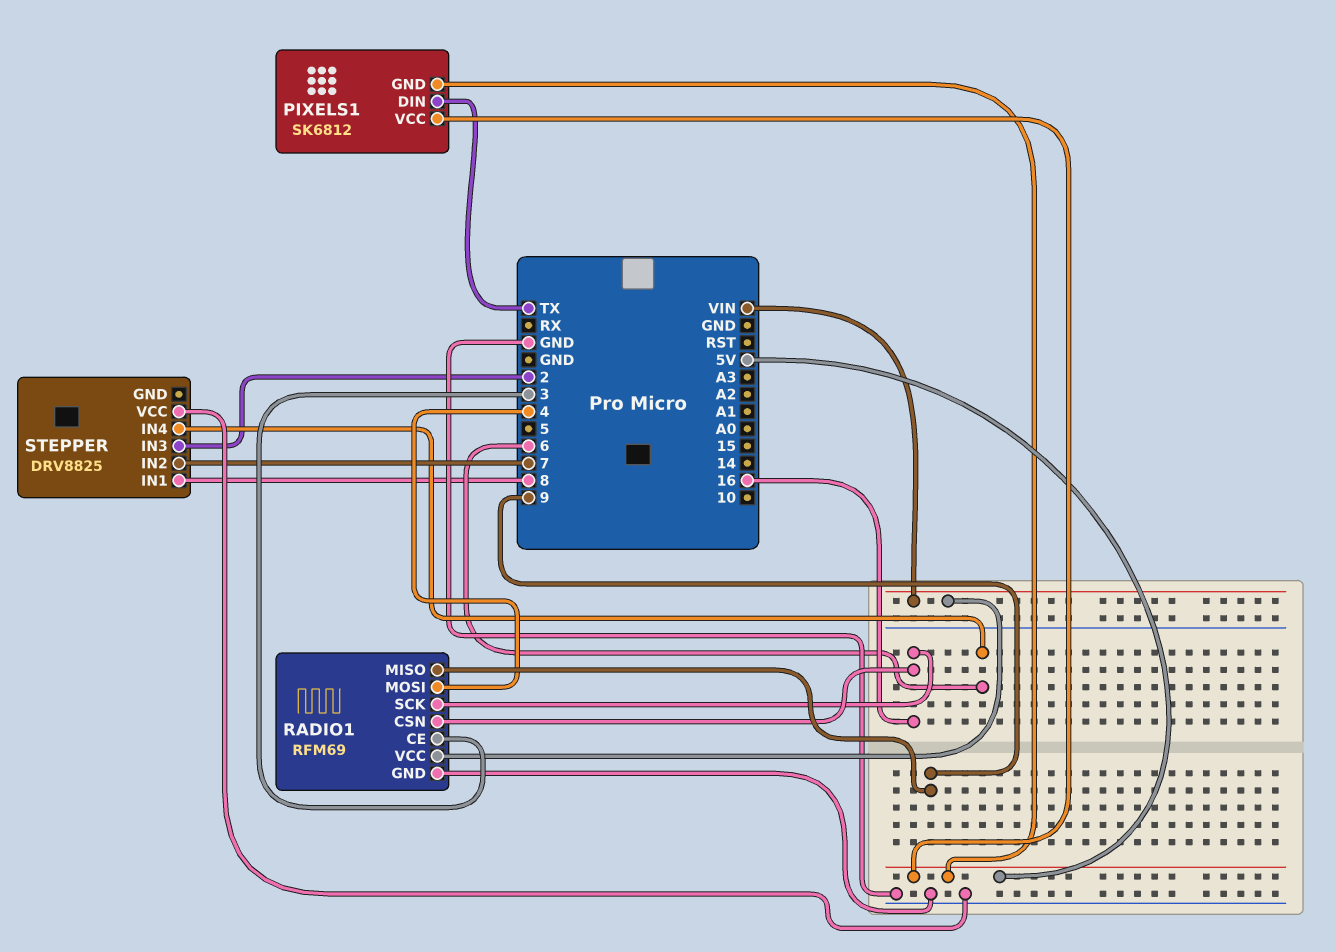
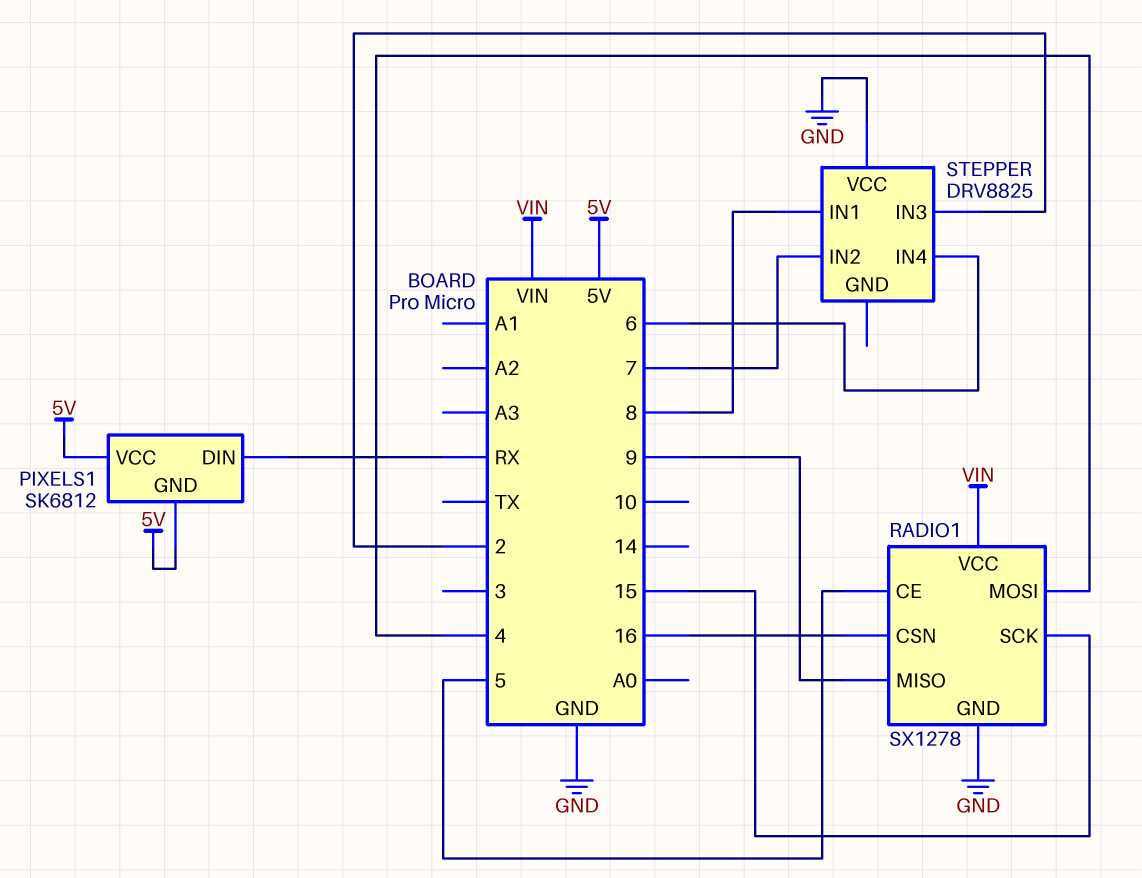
PIXELS1 pin DIN: TX -> RX
RADIO1: RFM69 -> SX1278
RADIO1 pin CE: 3 -> 5
RADIO1 pin SCK: 16 -> 15

